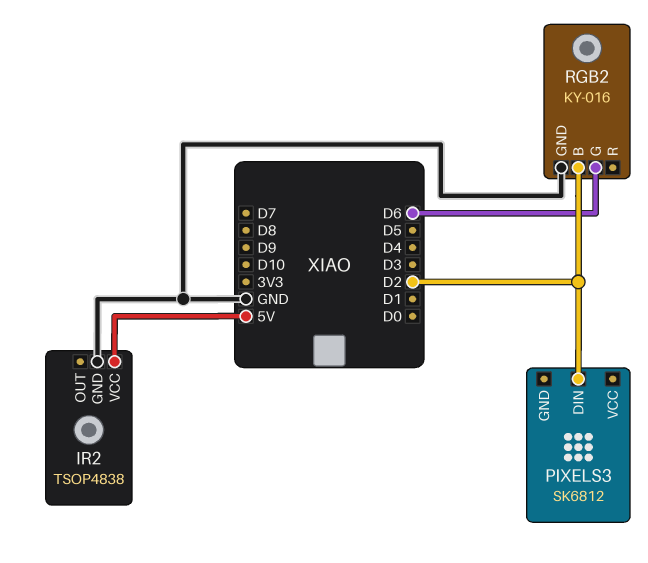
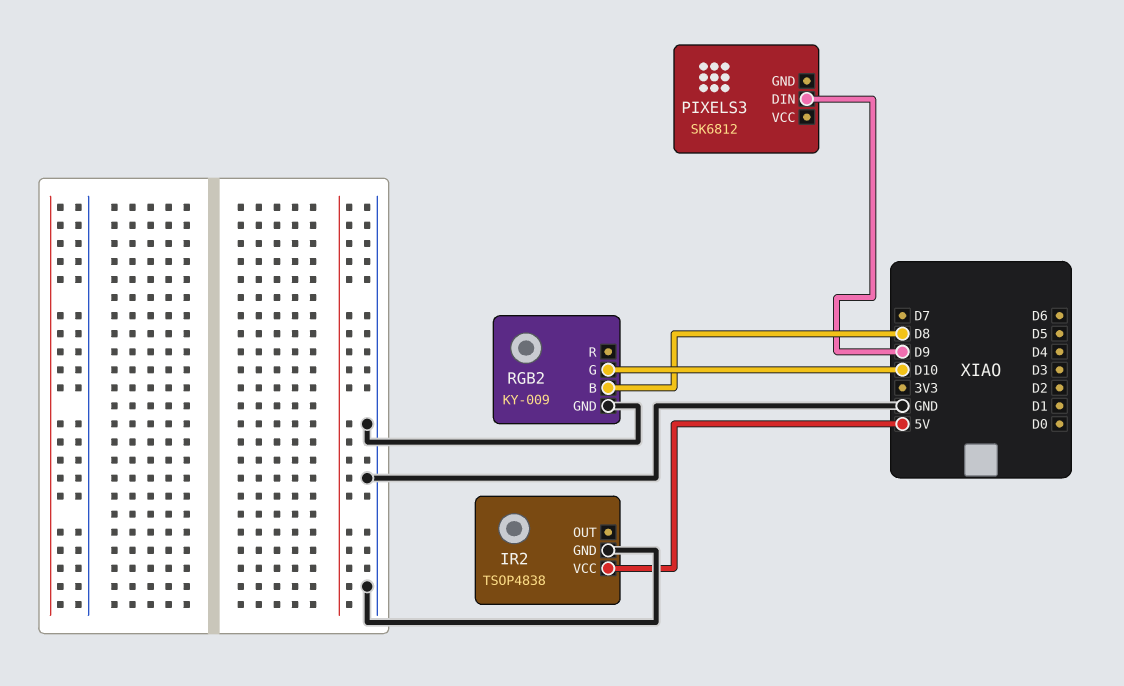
PIXELS3 pin DIN: D2 -> D9
RGB2: KY-016 -> KY-009
RGB2 pin B: D2 -> D8
RGB2 pin G: D6 -> D10

